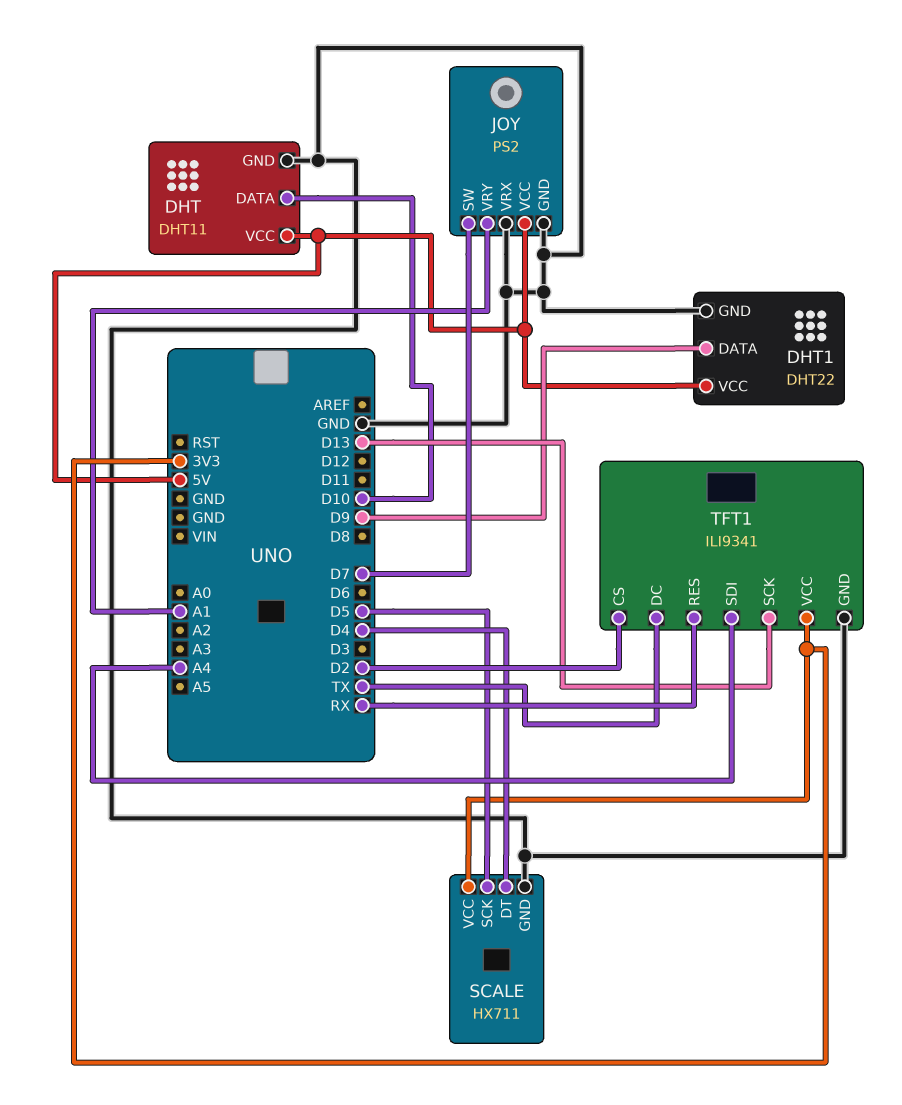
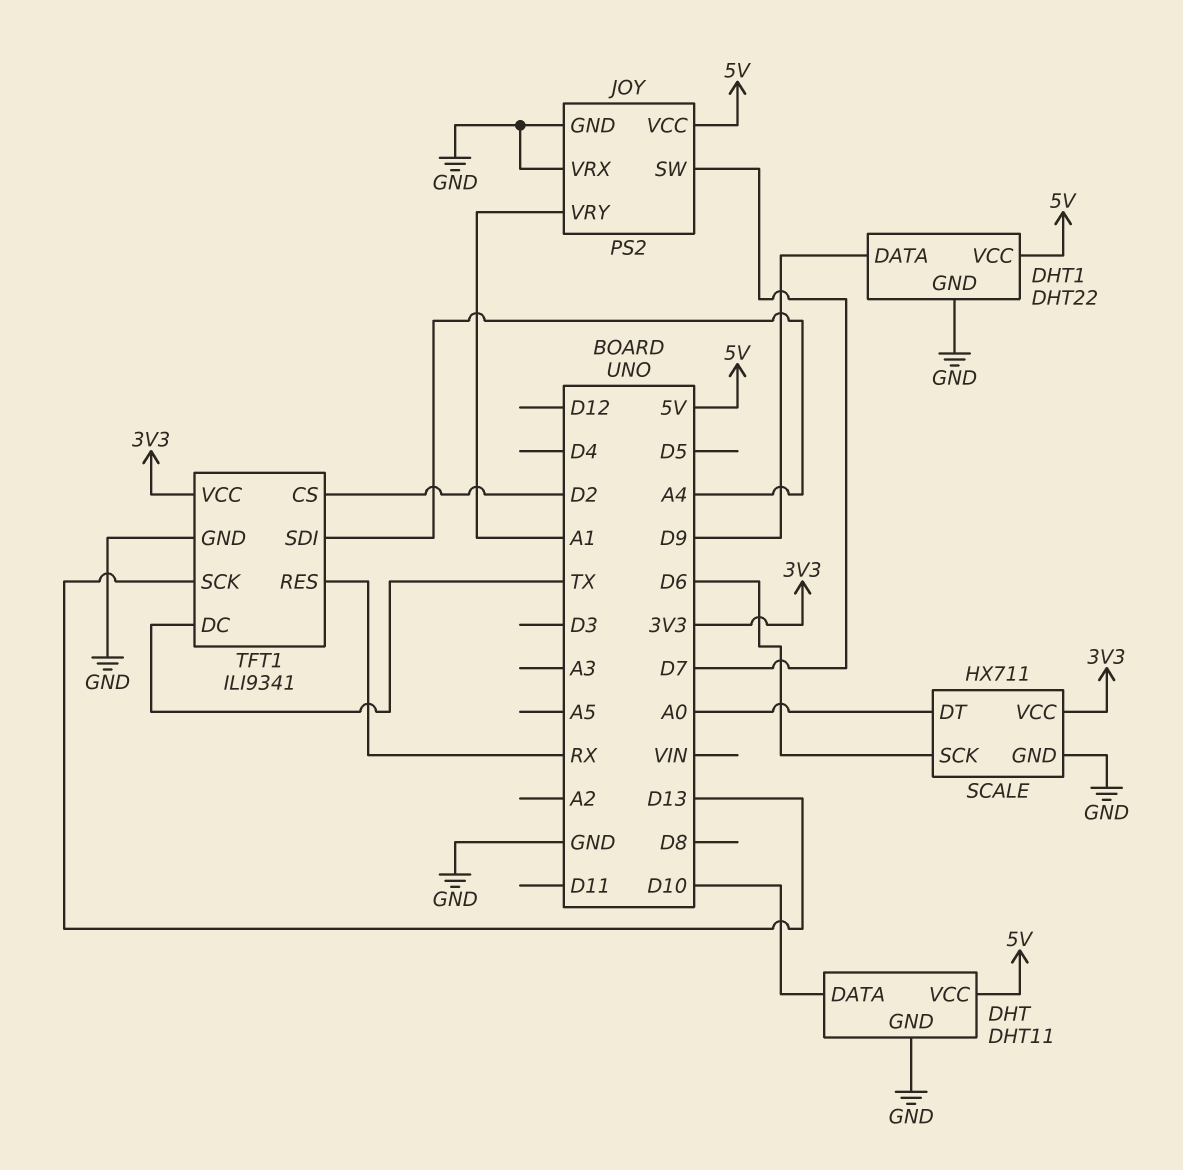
SCALE pin DT: D4 -> A0
SCALE pin SCK: D5 -> D6

